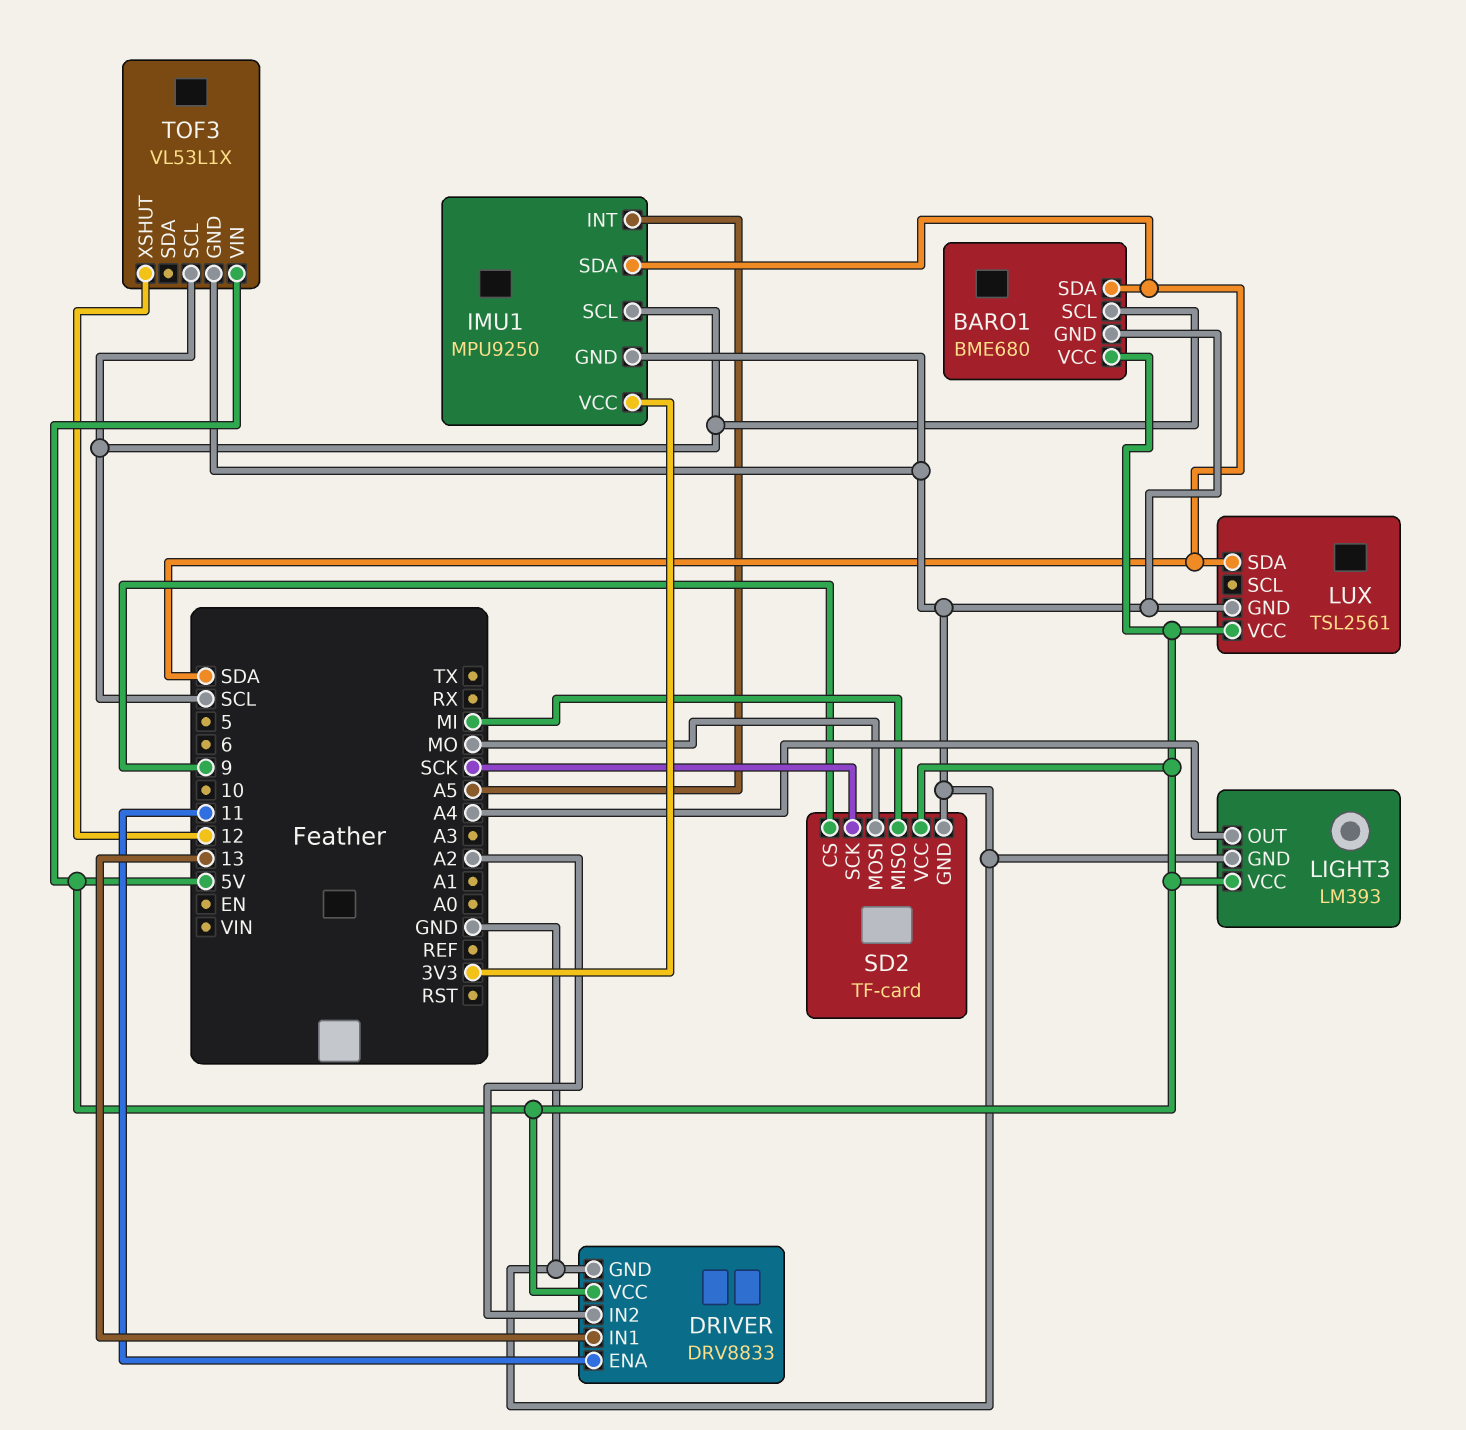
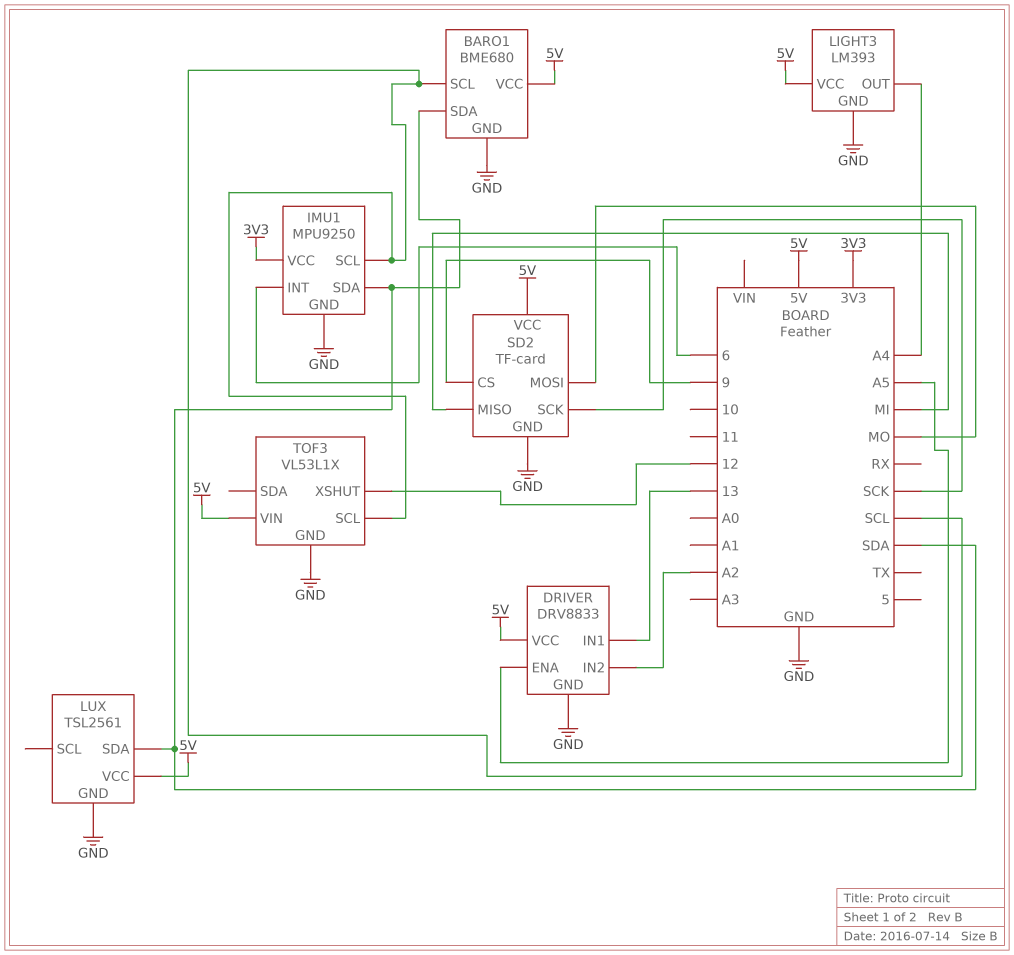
DRIVER pin ENA: 11 -> A5
IMU1 pin INT: A5 -> 6

